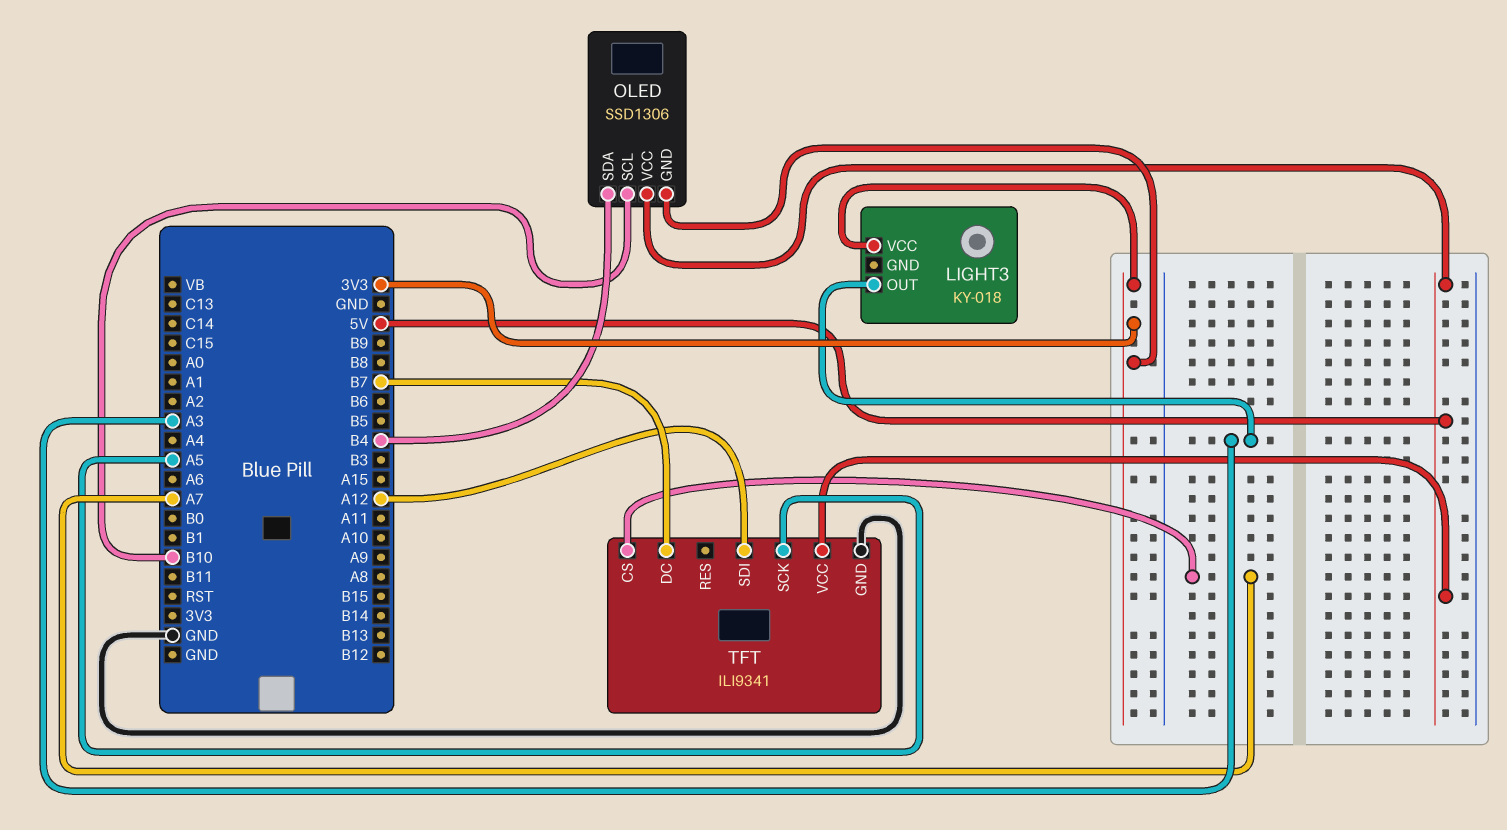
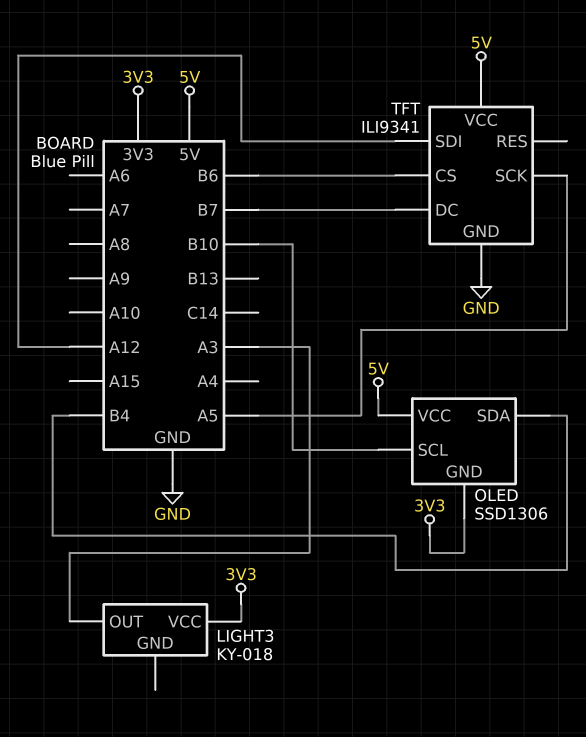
TFT pin CS: A7 -> B6

